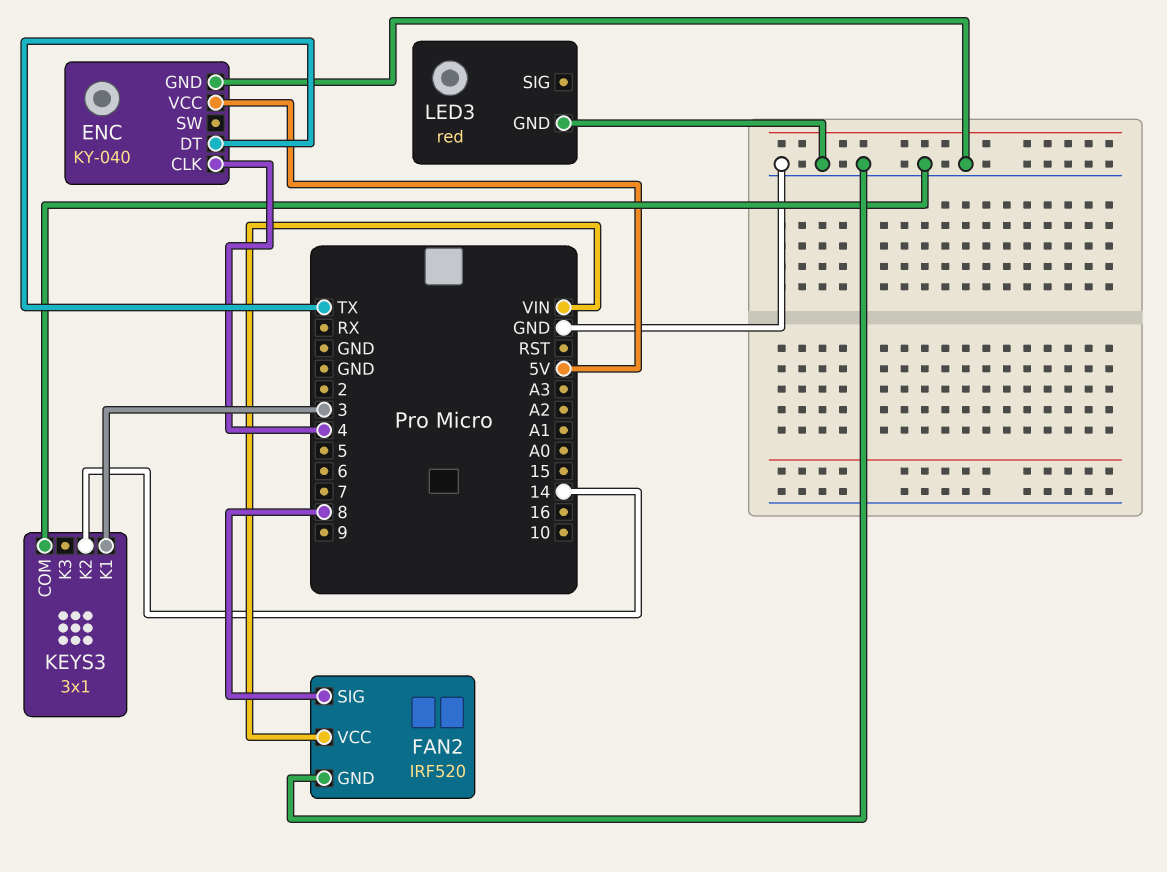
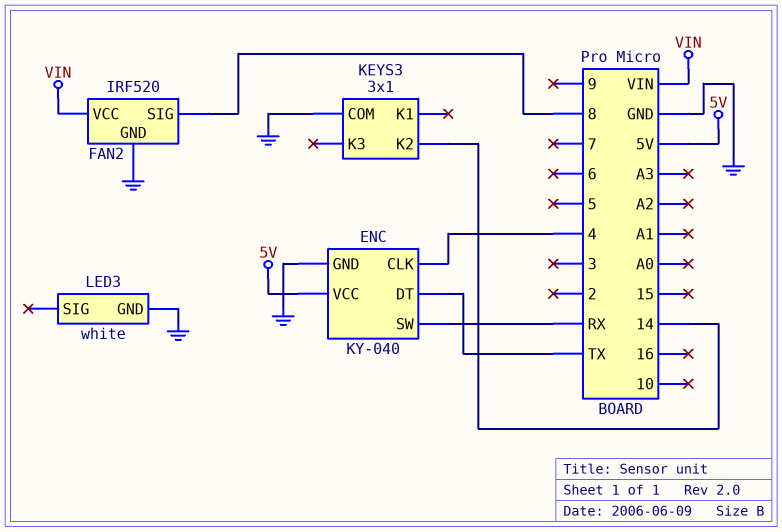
ENC pin SW: none -> RX
KEYS3 pin K1: 3 -> none
LED3: red -> white

